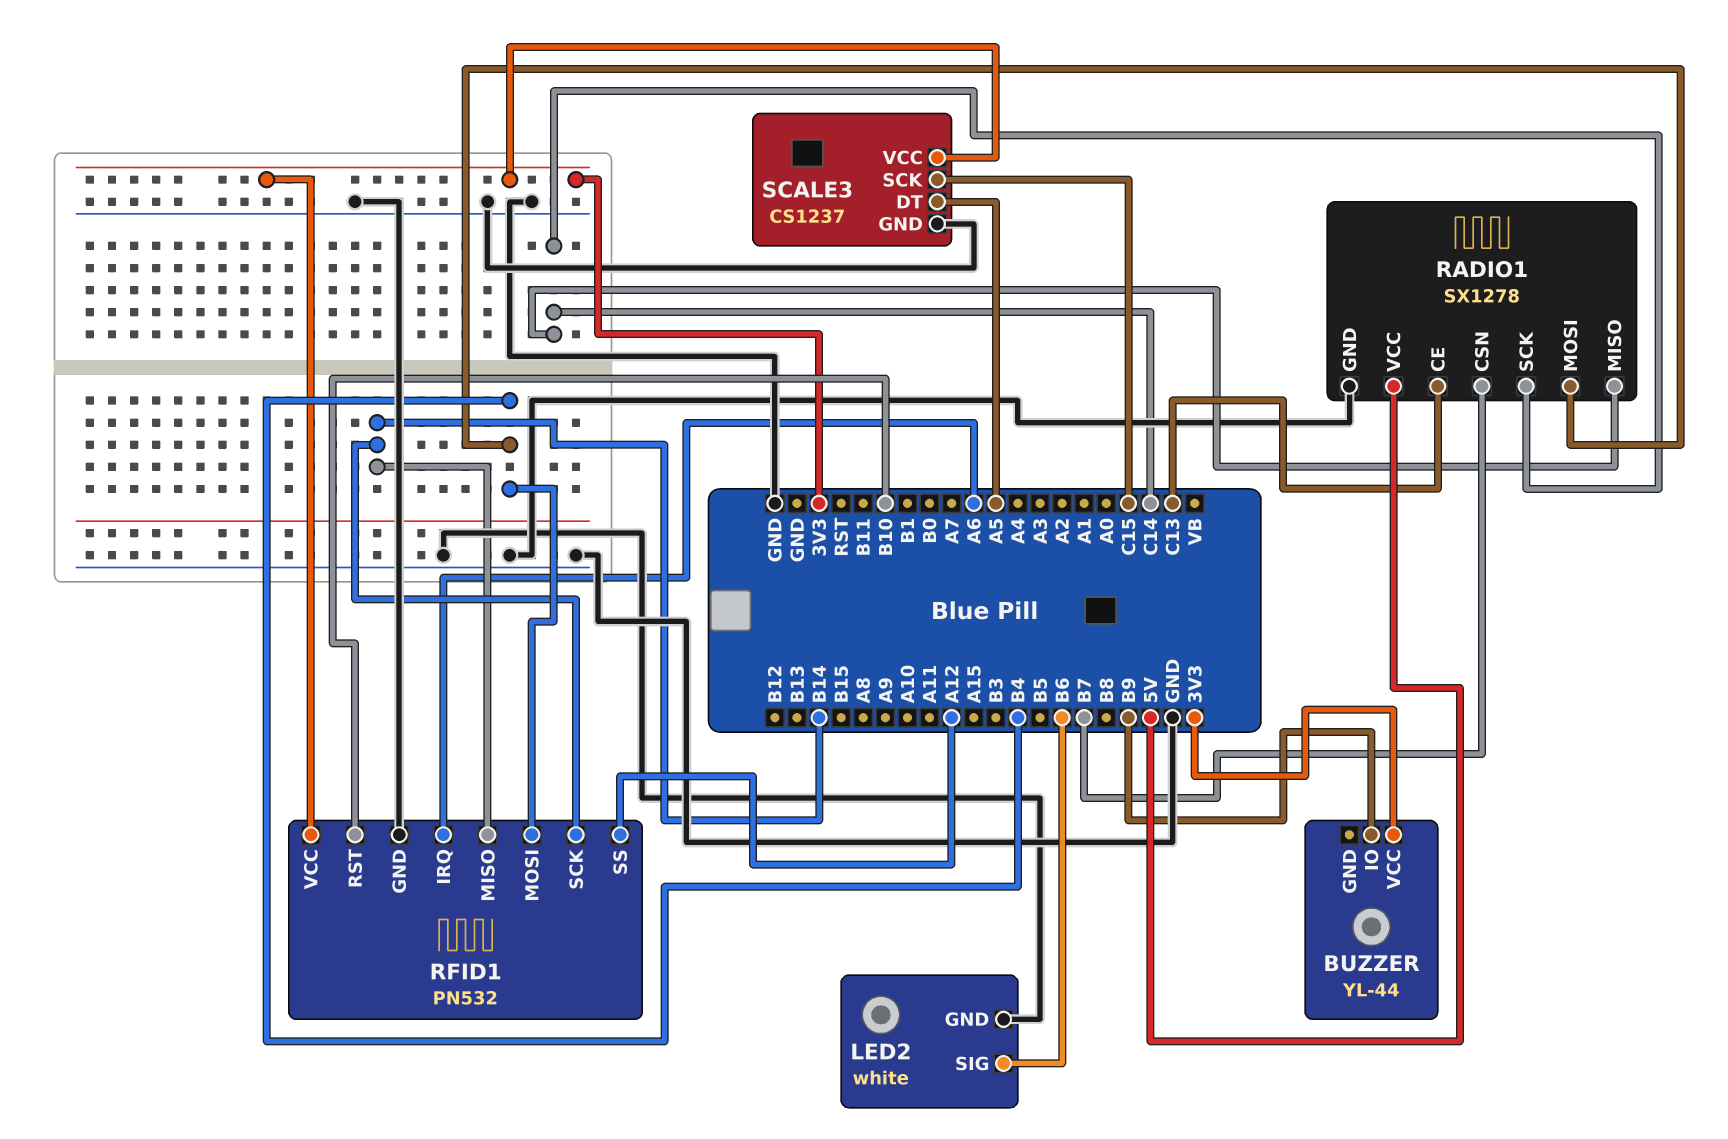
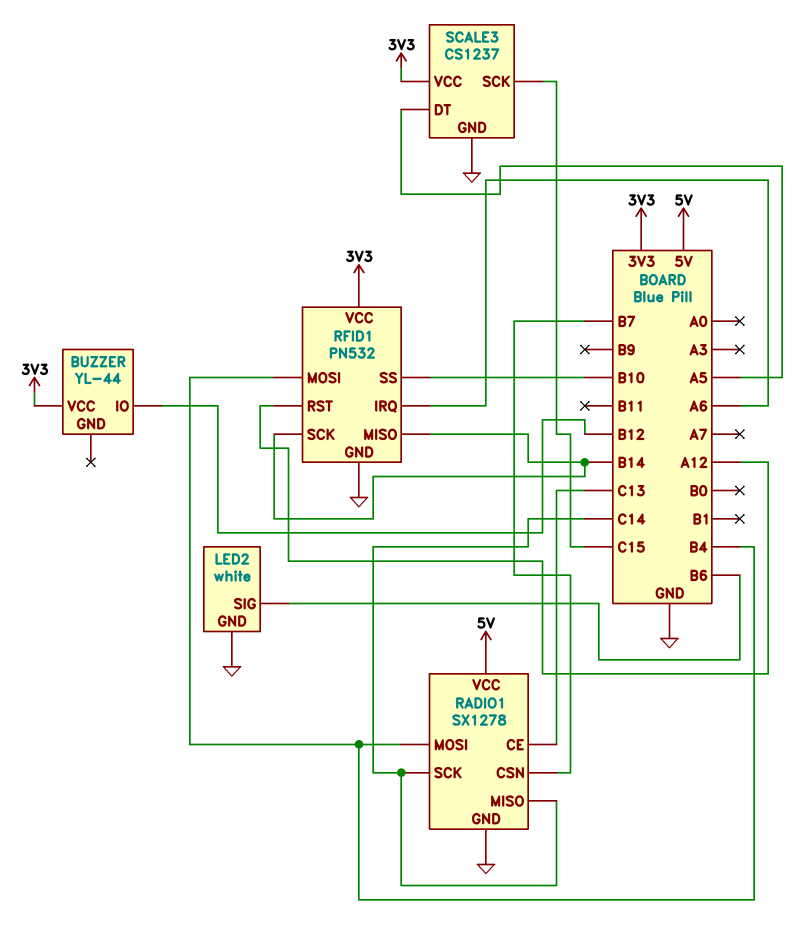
BUZZER pin IO: B9 -> B12
RFID1 pin RST: B10 -> A12
RFID1 pin SS: A12 -> B10

